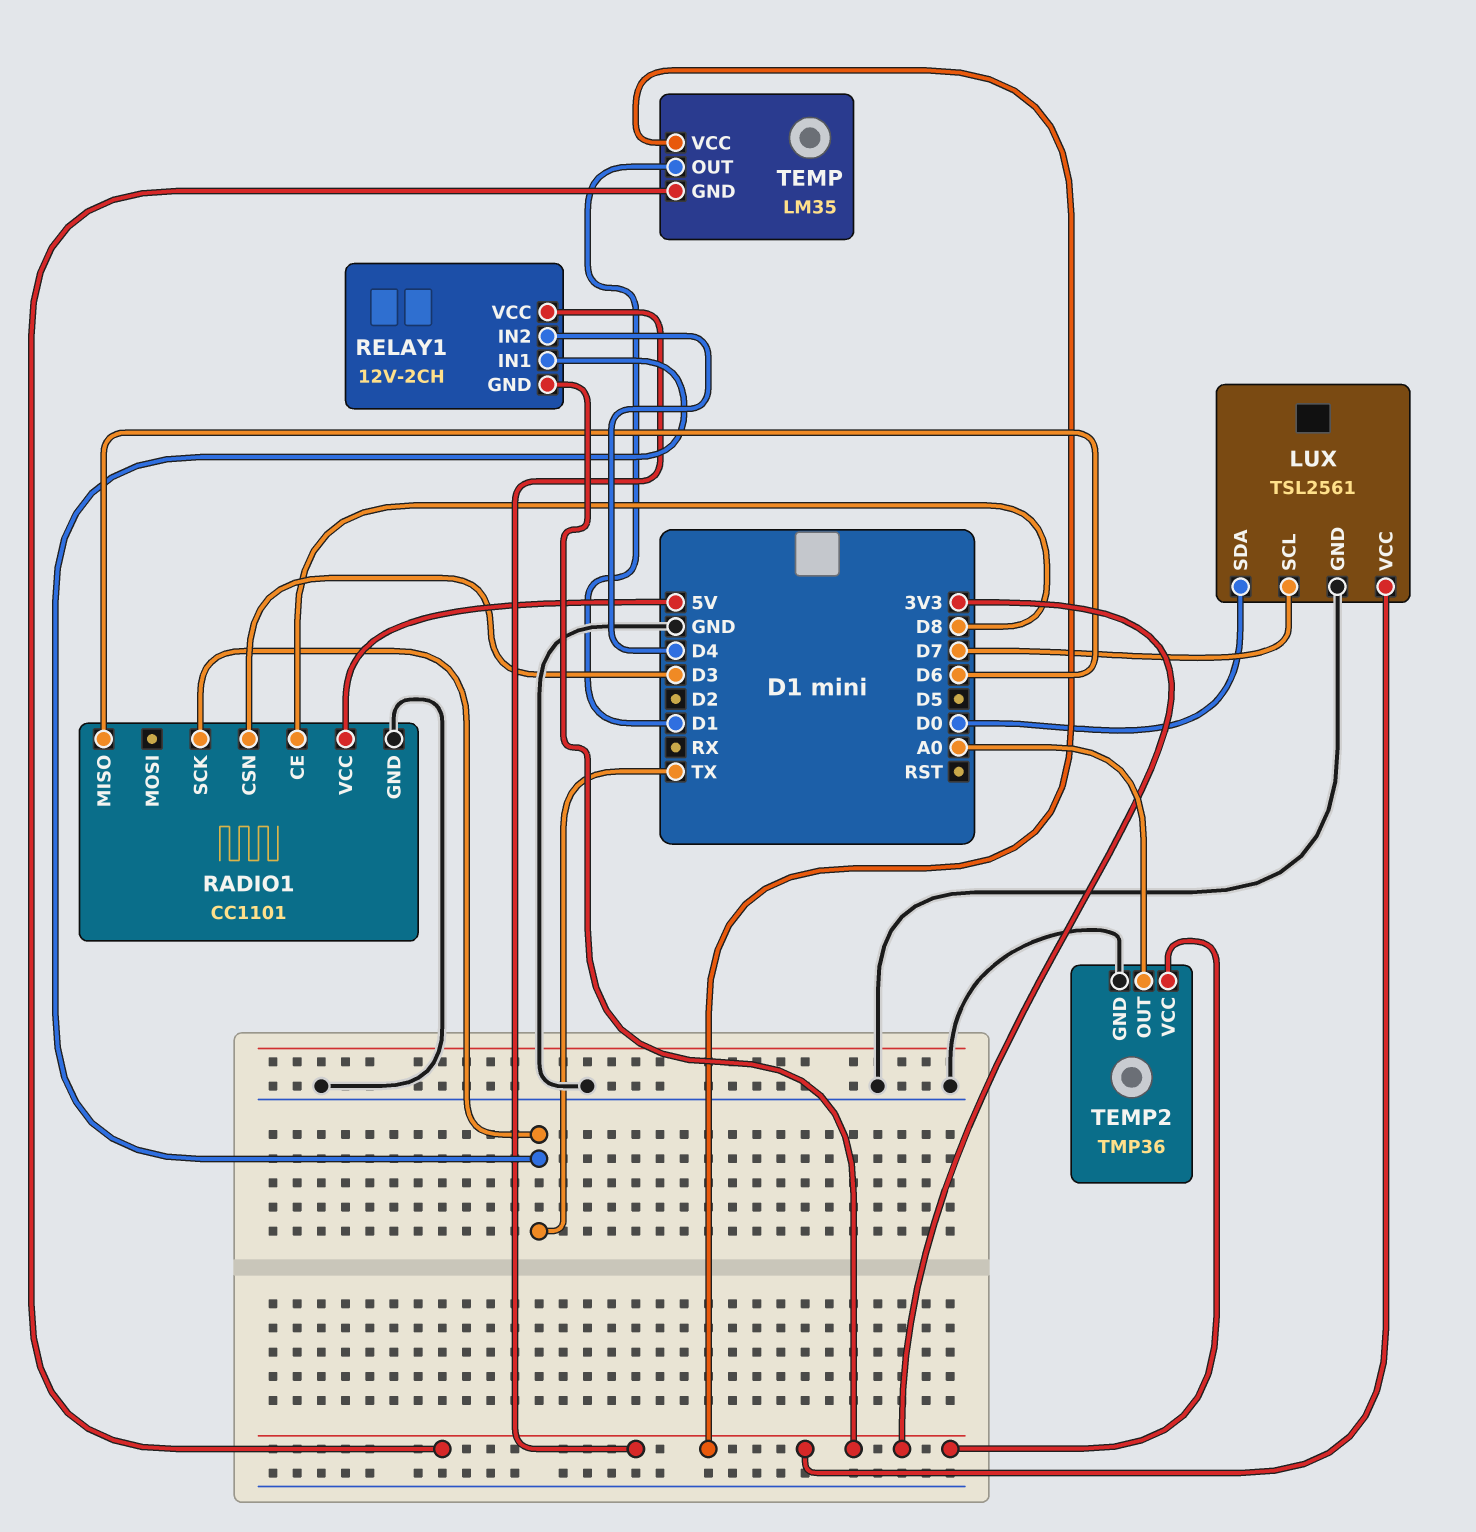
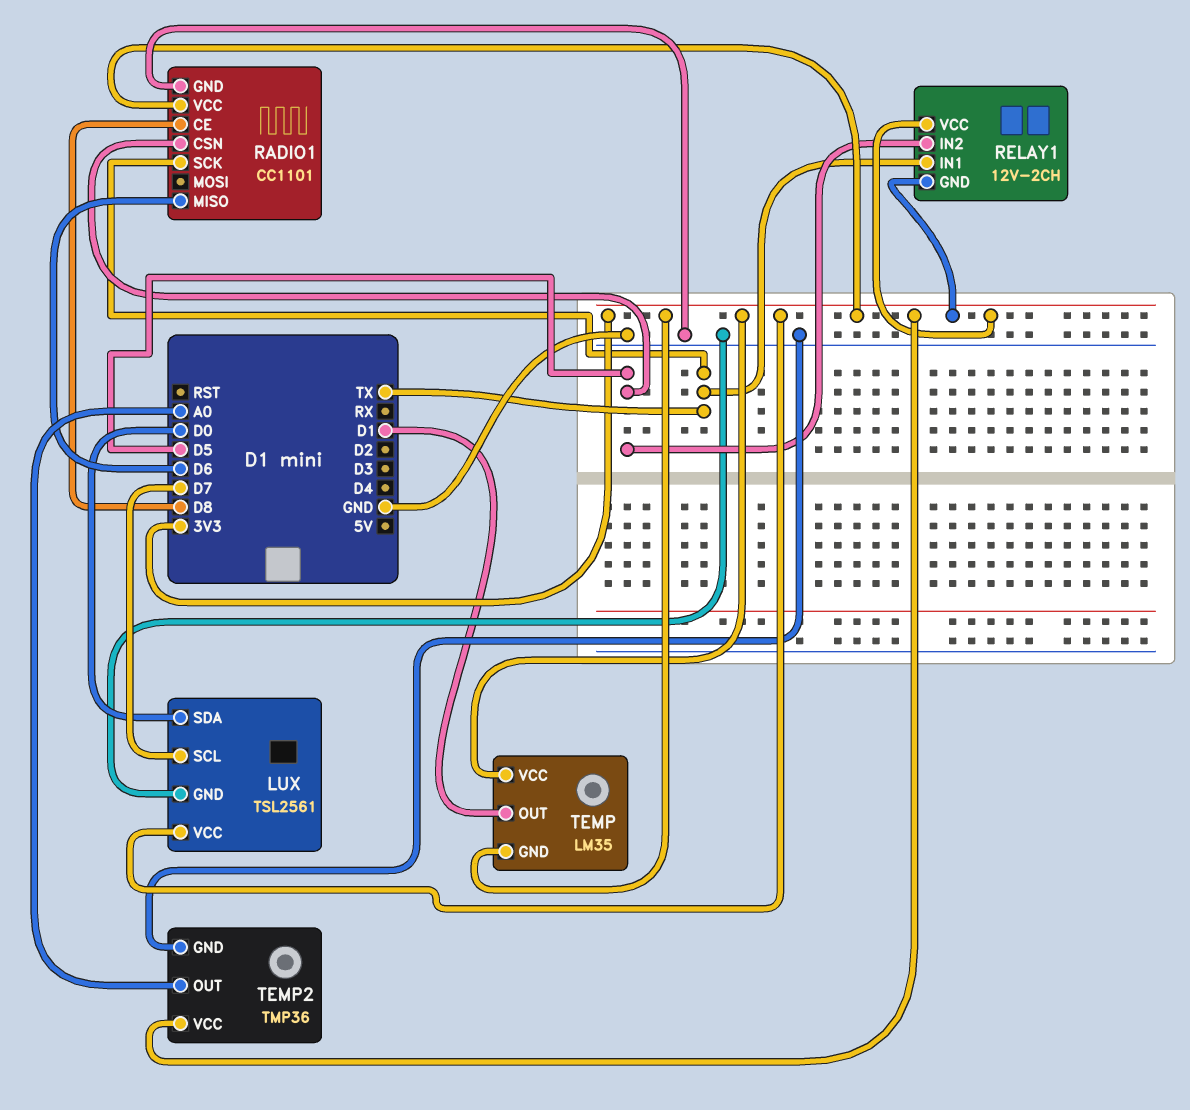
RADIO1 pin CSN: D3 -> D5
RADIO1 pin VCC: 5V -> 3V3
RELAY1 pin IN2: D4 -> D5

